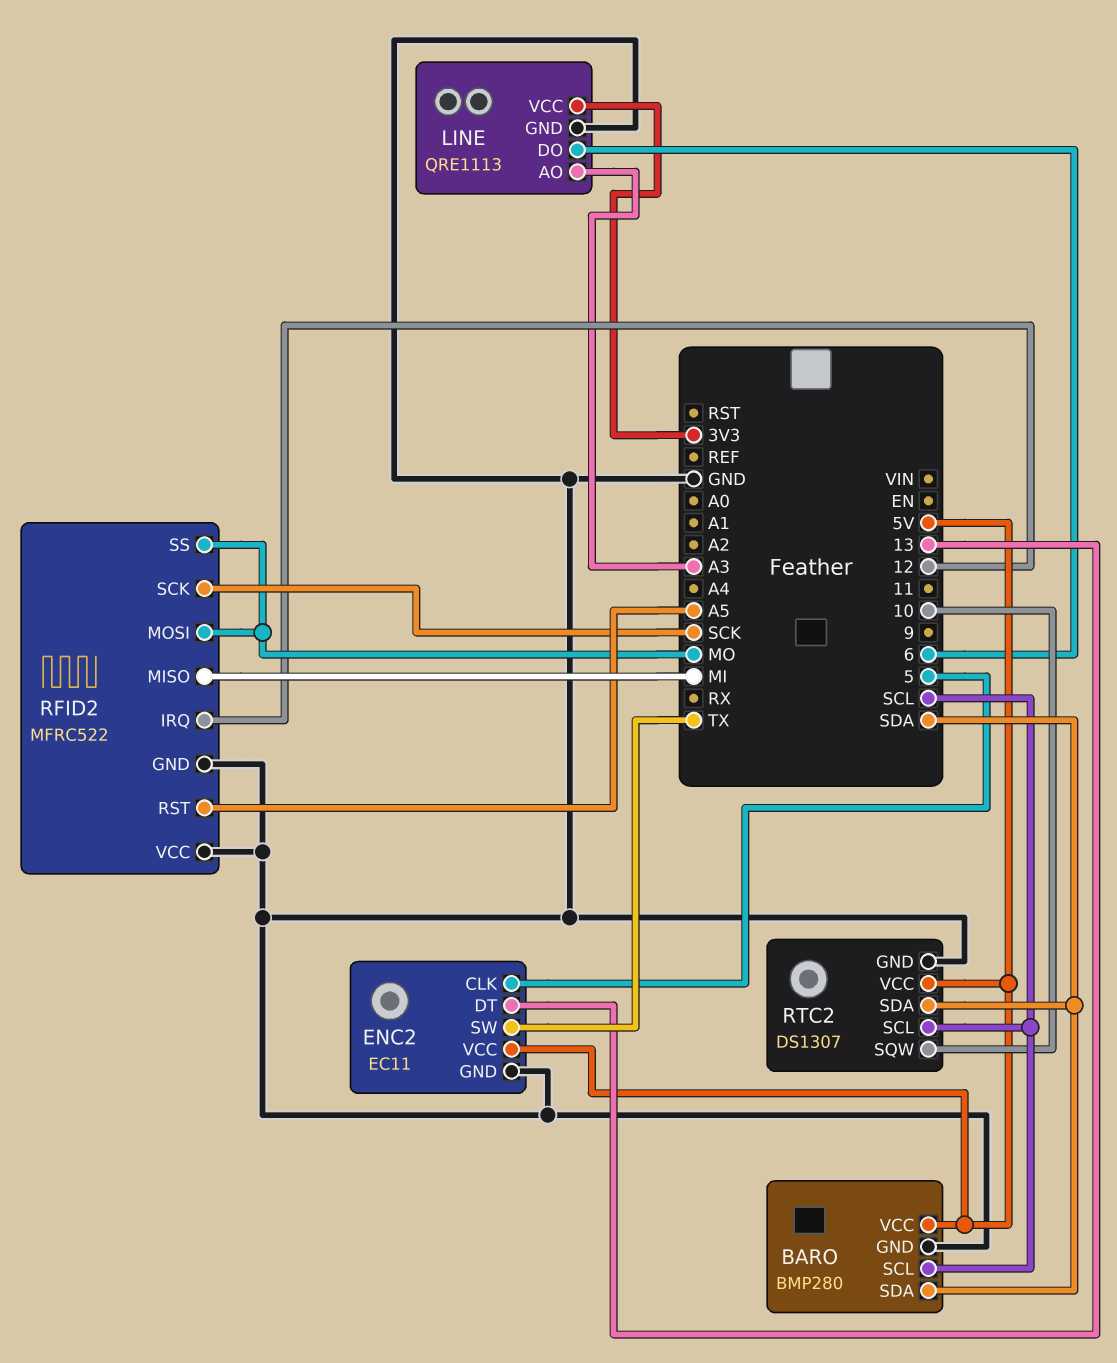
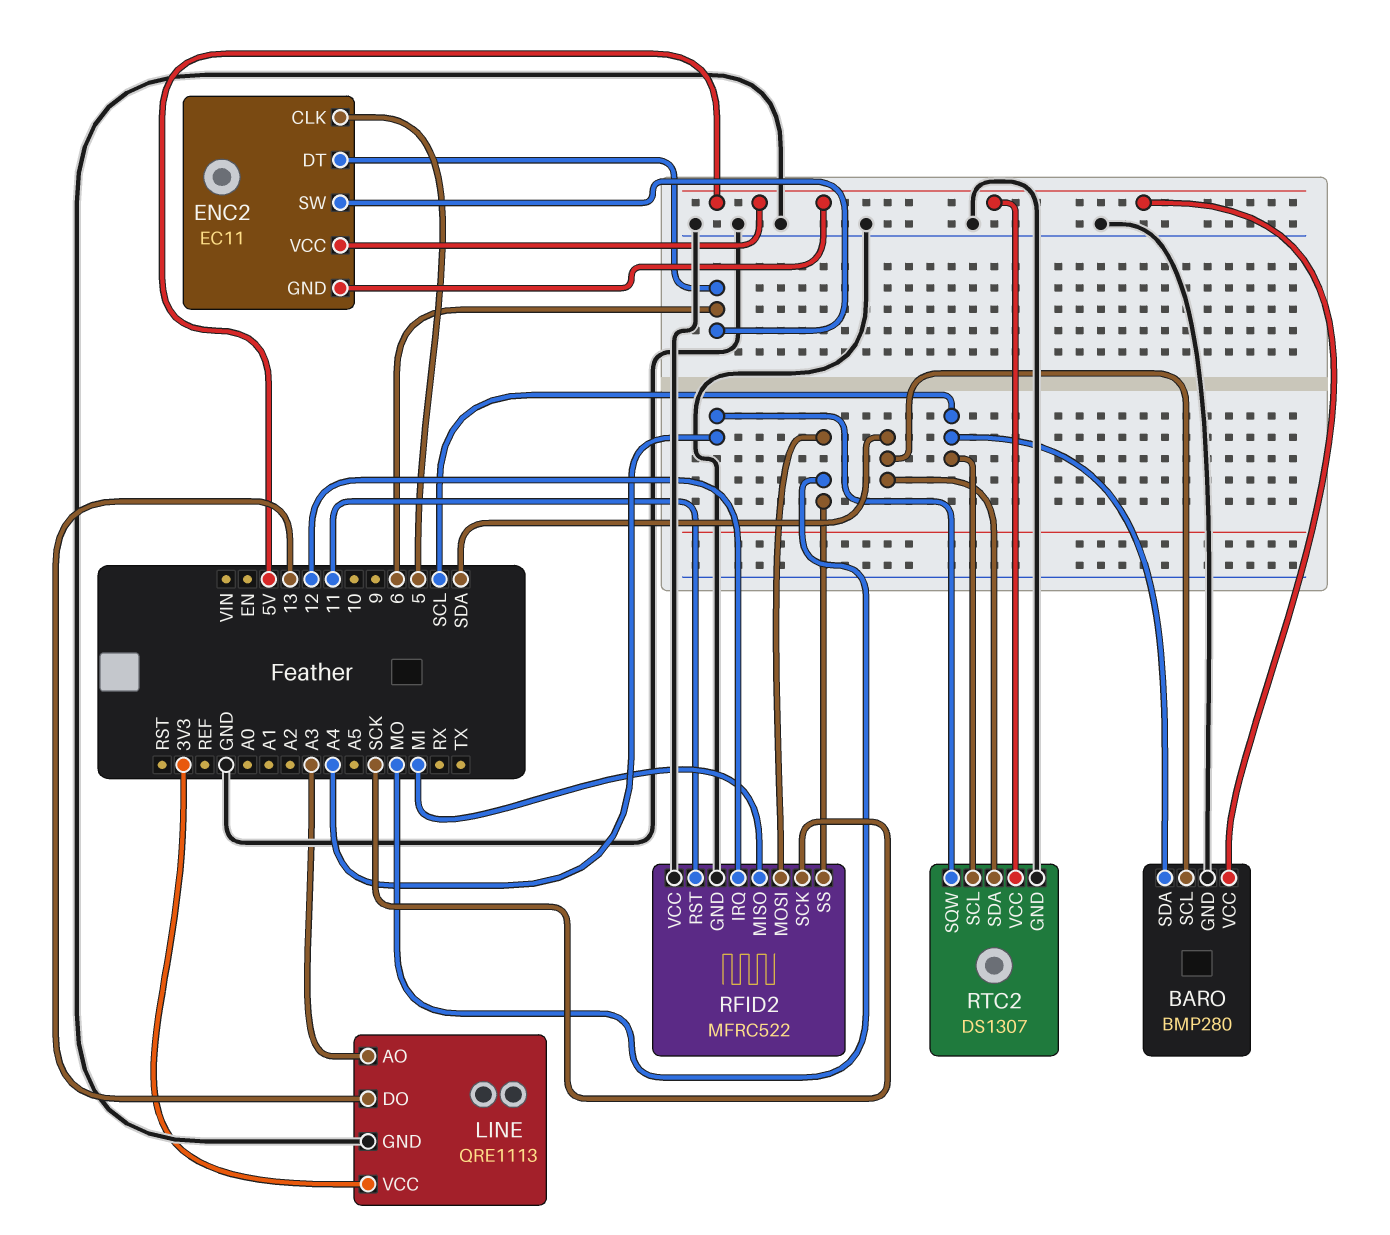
BARO pin SCL: SCL -> SDA
BARO pin SDA: SDA -> SCL
ENC2 pin DT: 13 -> 6
ENC2 pin GND: GND -> 5V
ENC2 pin SW: TX -> 6
LINE pin DO: 6 -> 13
RFID2 pin RST: A5 -> 11
RTC2 pin SQW: 10 -> A4

